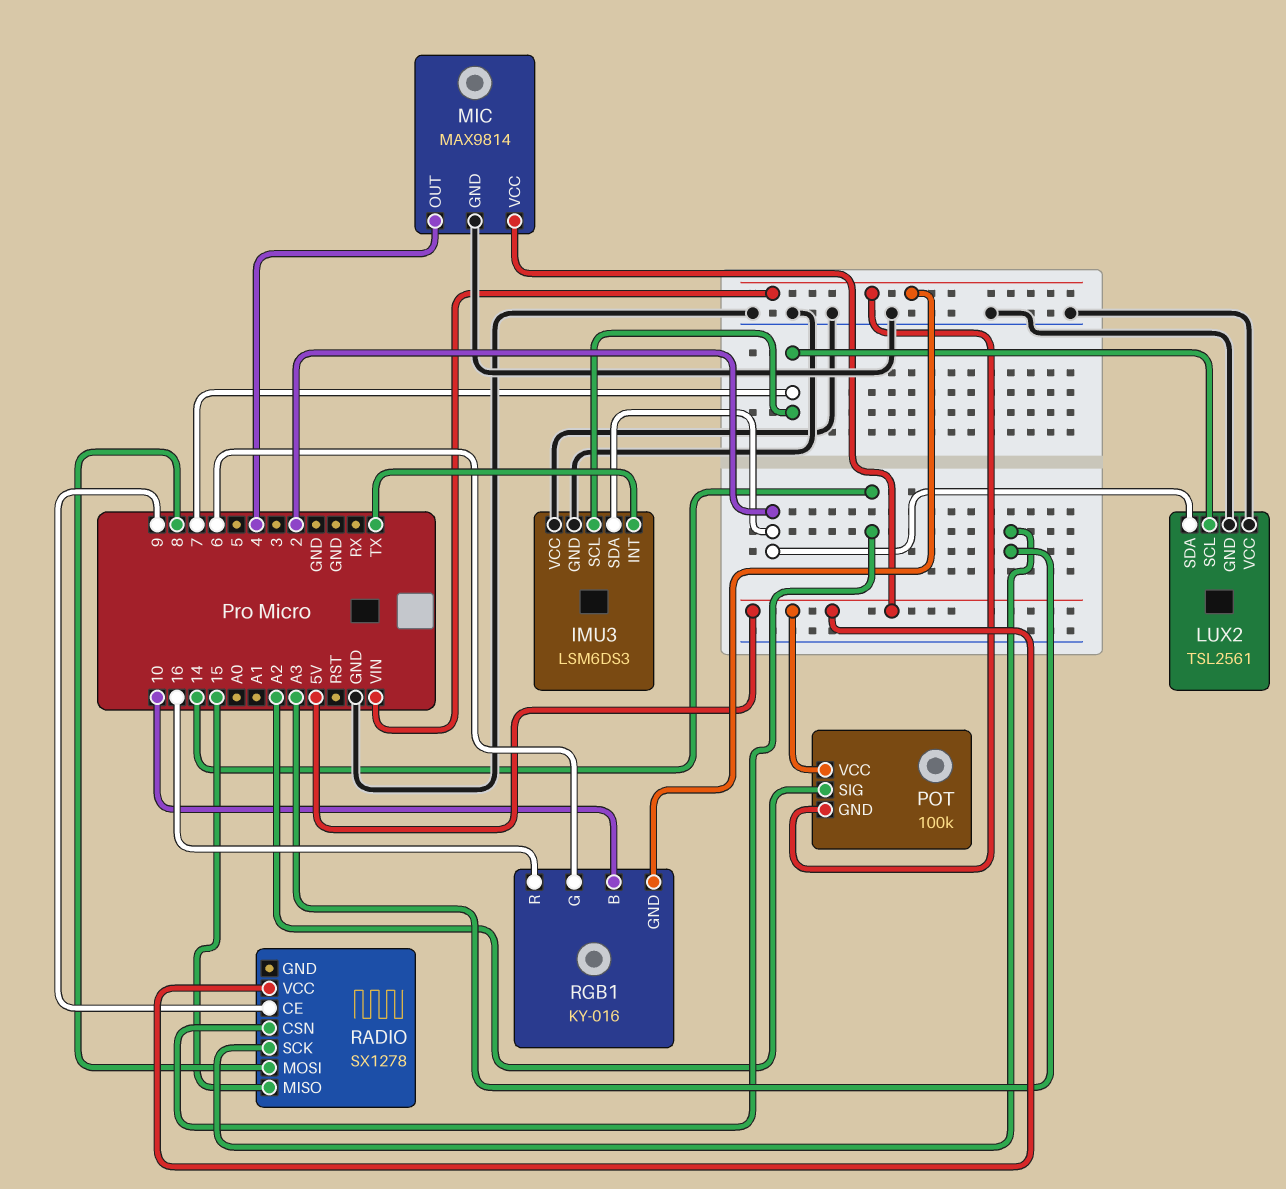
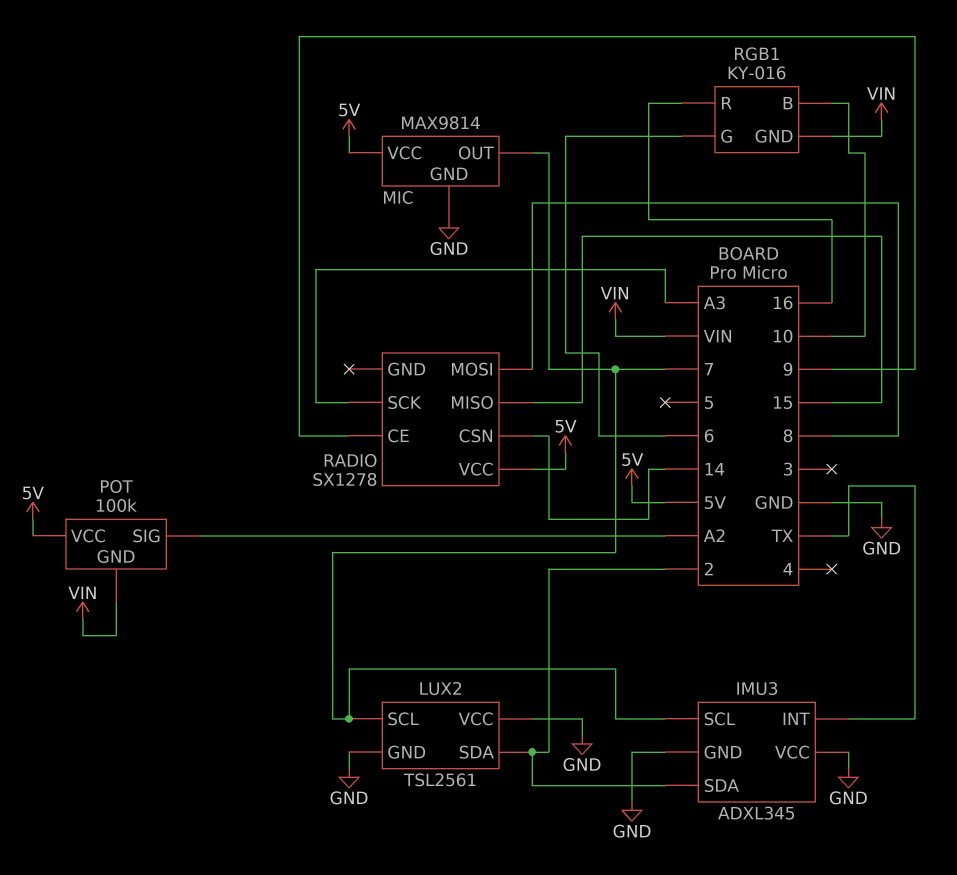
IMU3: LSM6DS3 -> ADXL345
MIC pin OUT: 4 -> 7

